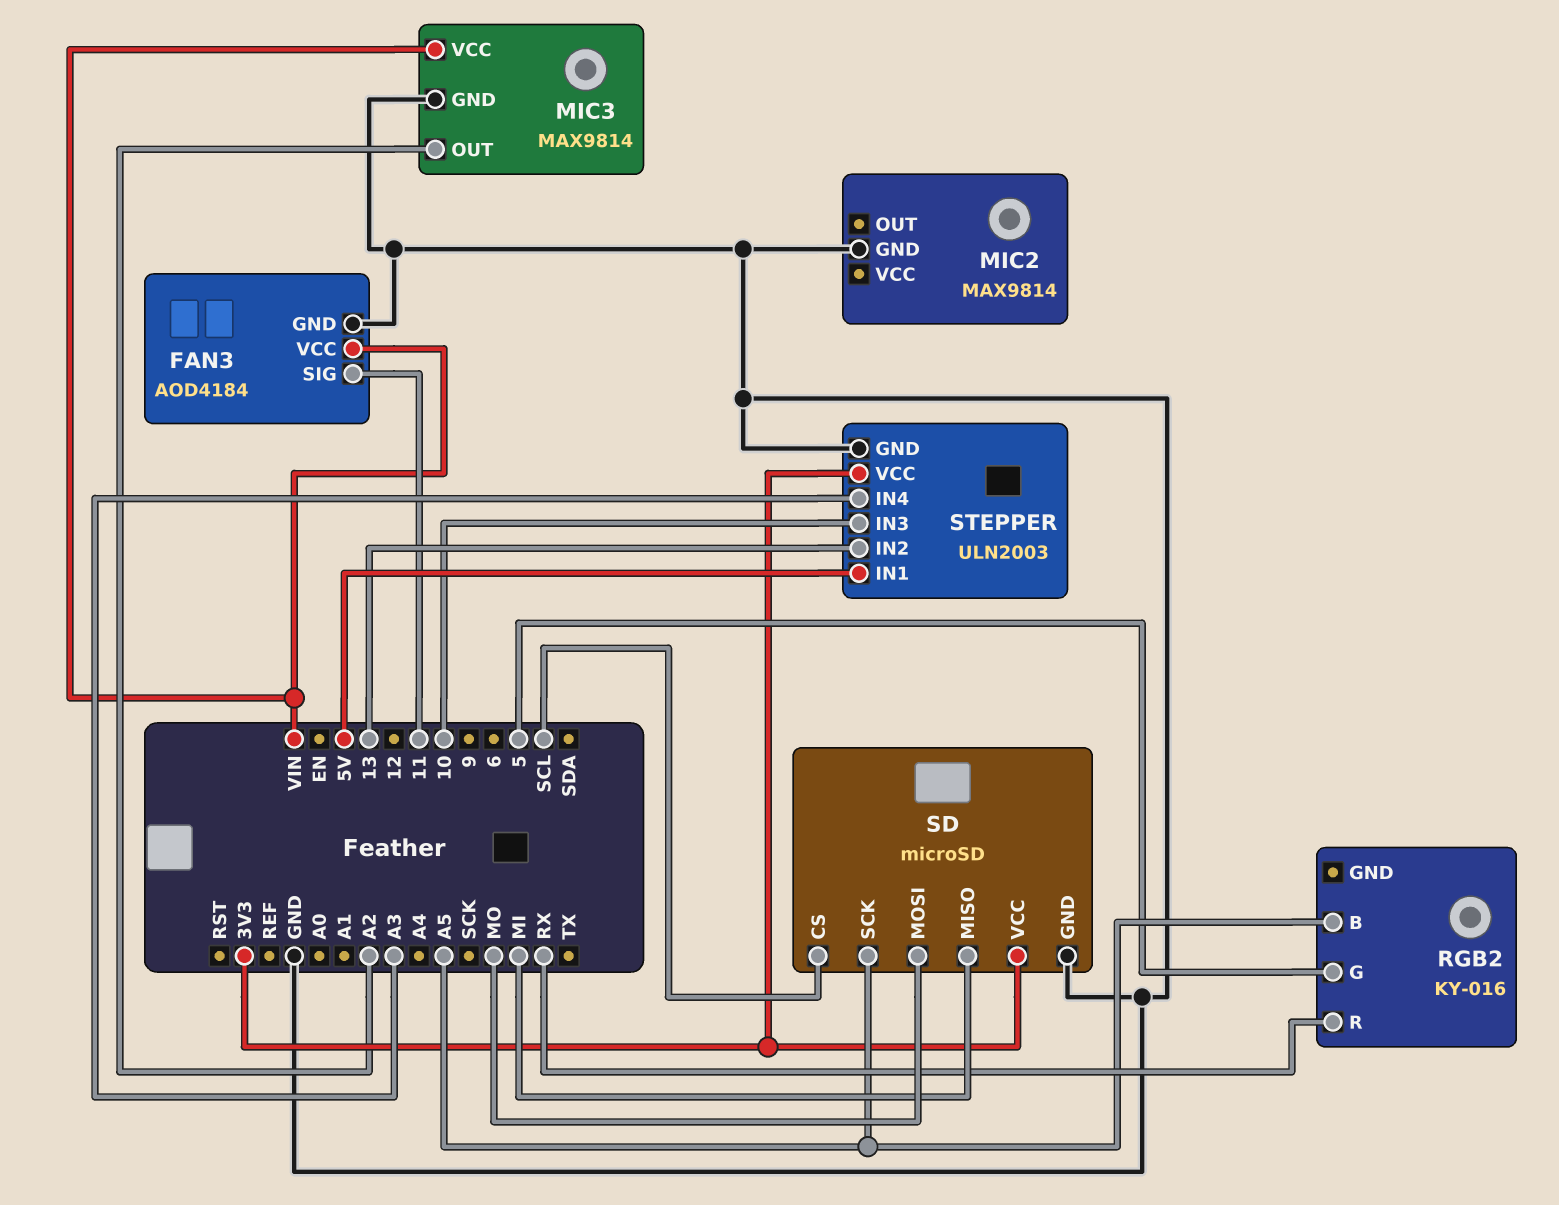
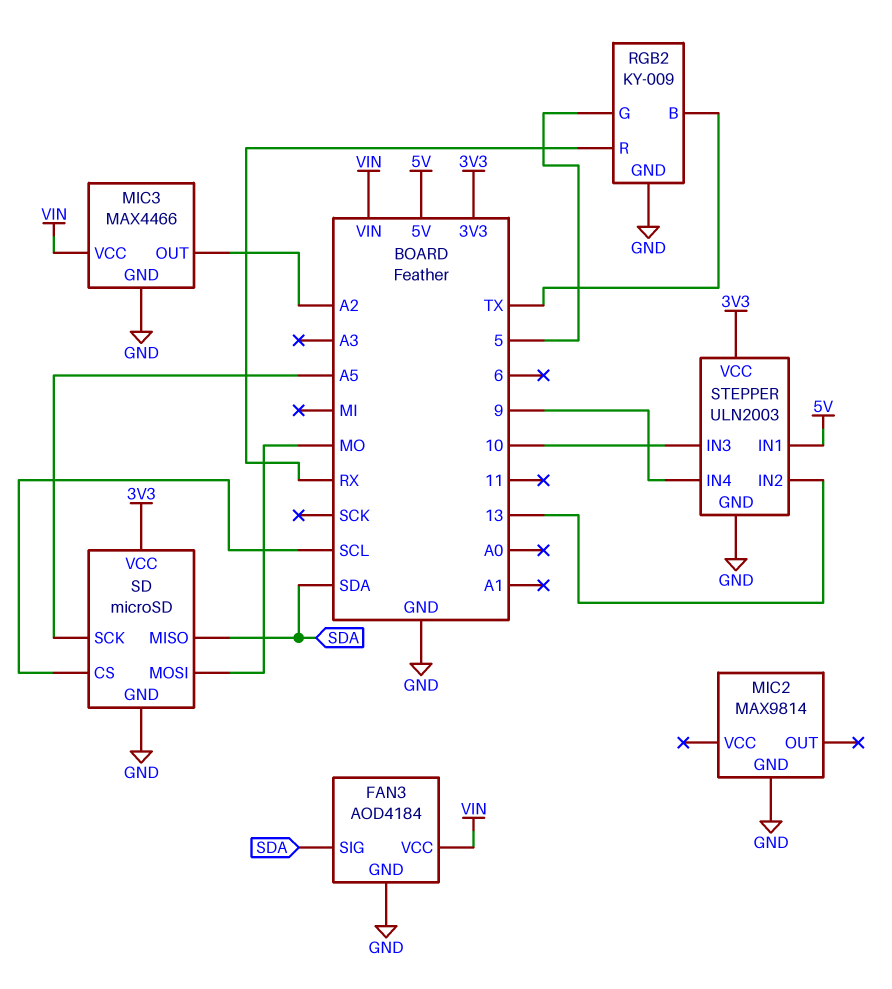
FAN3 pin SIG: 11 -> SDA
MIC3: MAX9814 -> MAX4466
RGB2: KY-016 -> KY-009
RGB2 pin B: A5 -> TX
RGB2 pin GND: none -> GND
SD pin MISO: MI -> SDA
STEPPER pin IN4: A3 -> 9

